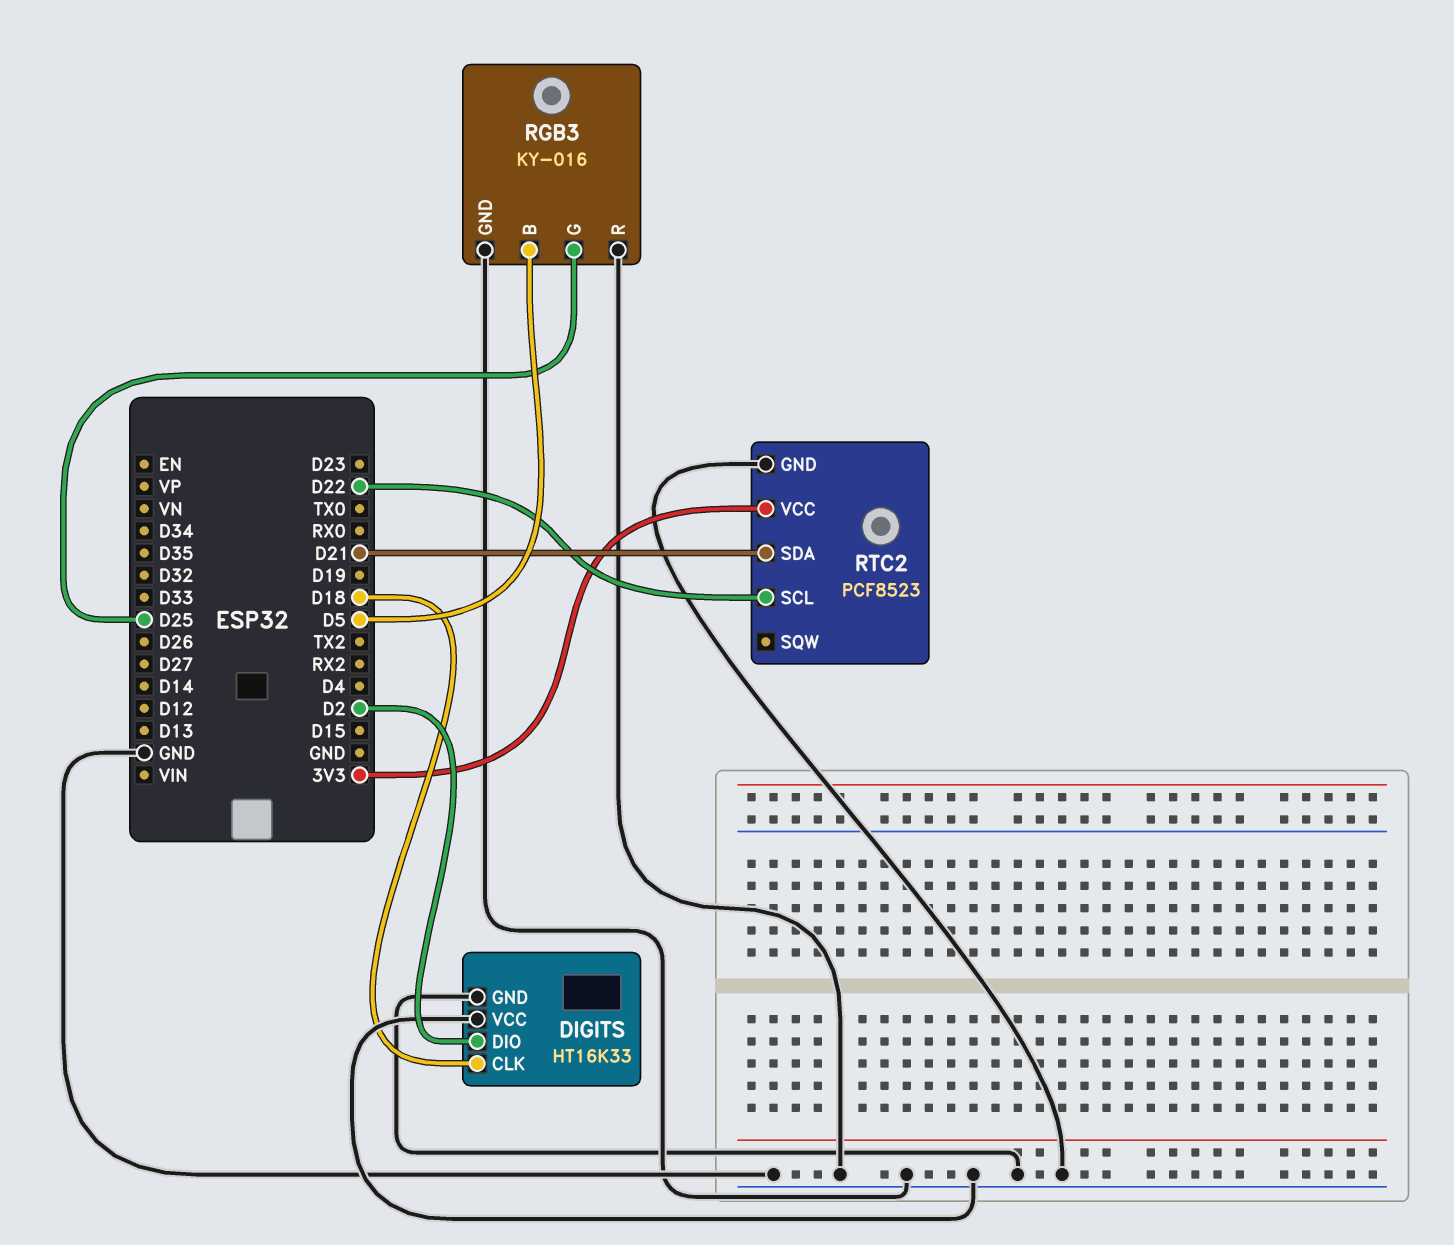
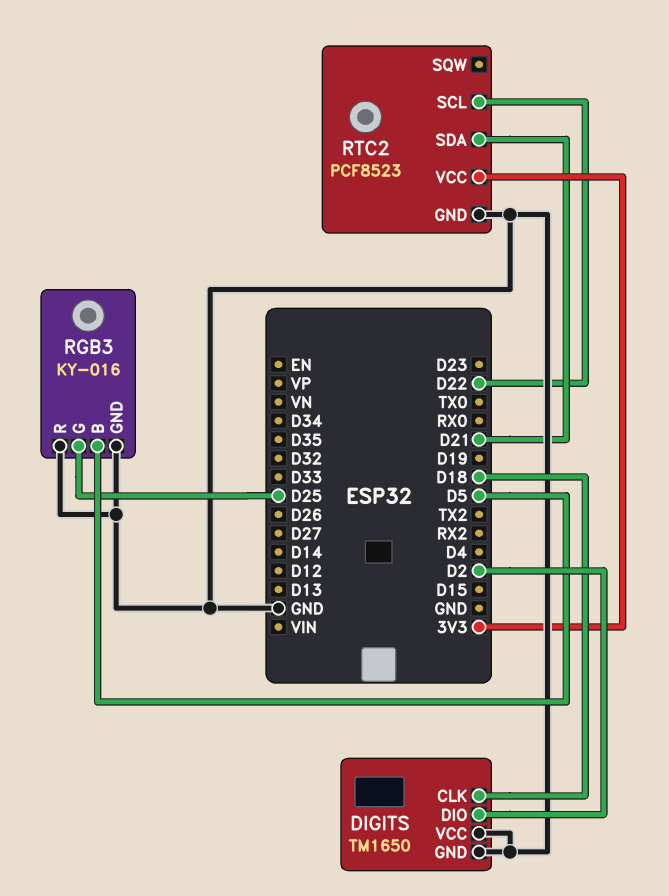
DIGITS: HT16K33 -> TM1650

